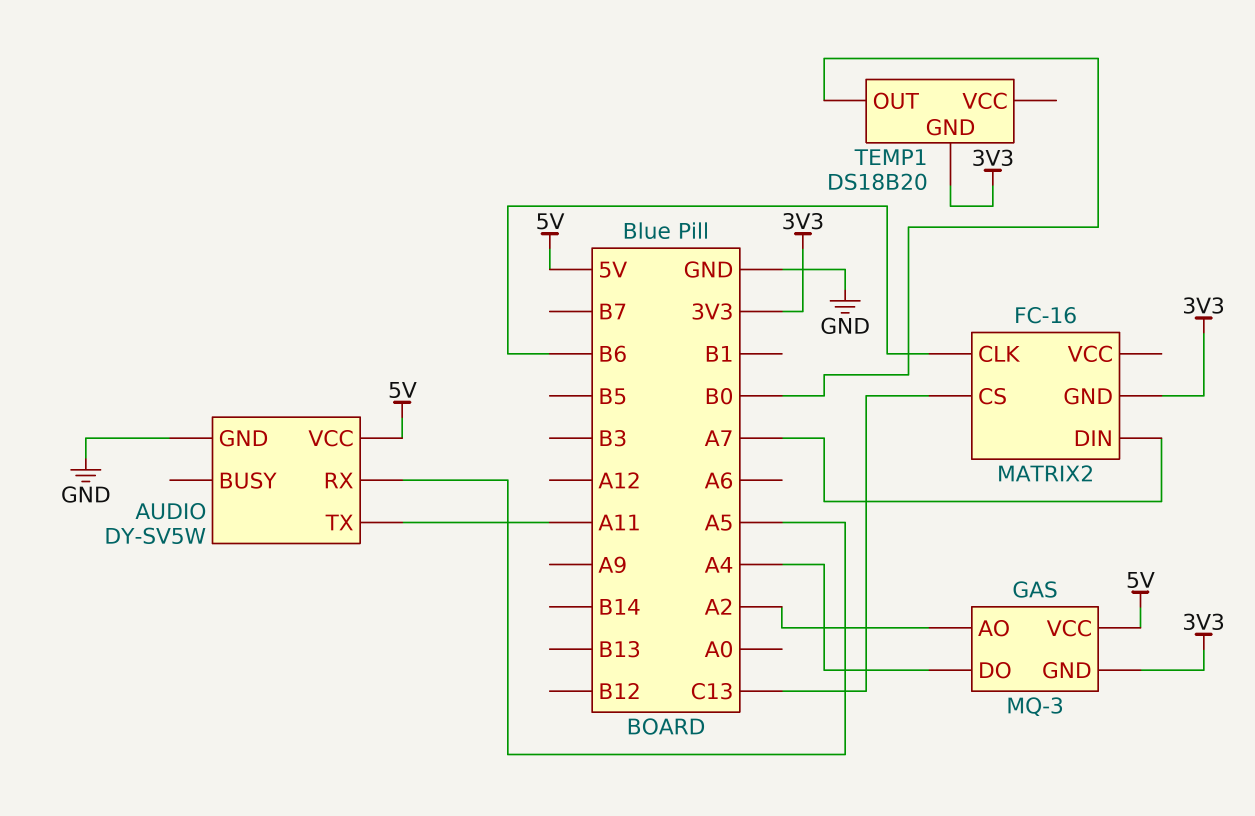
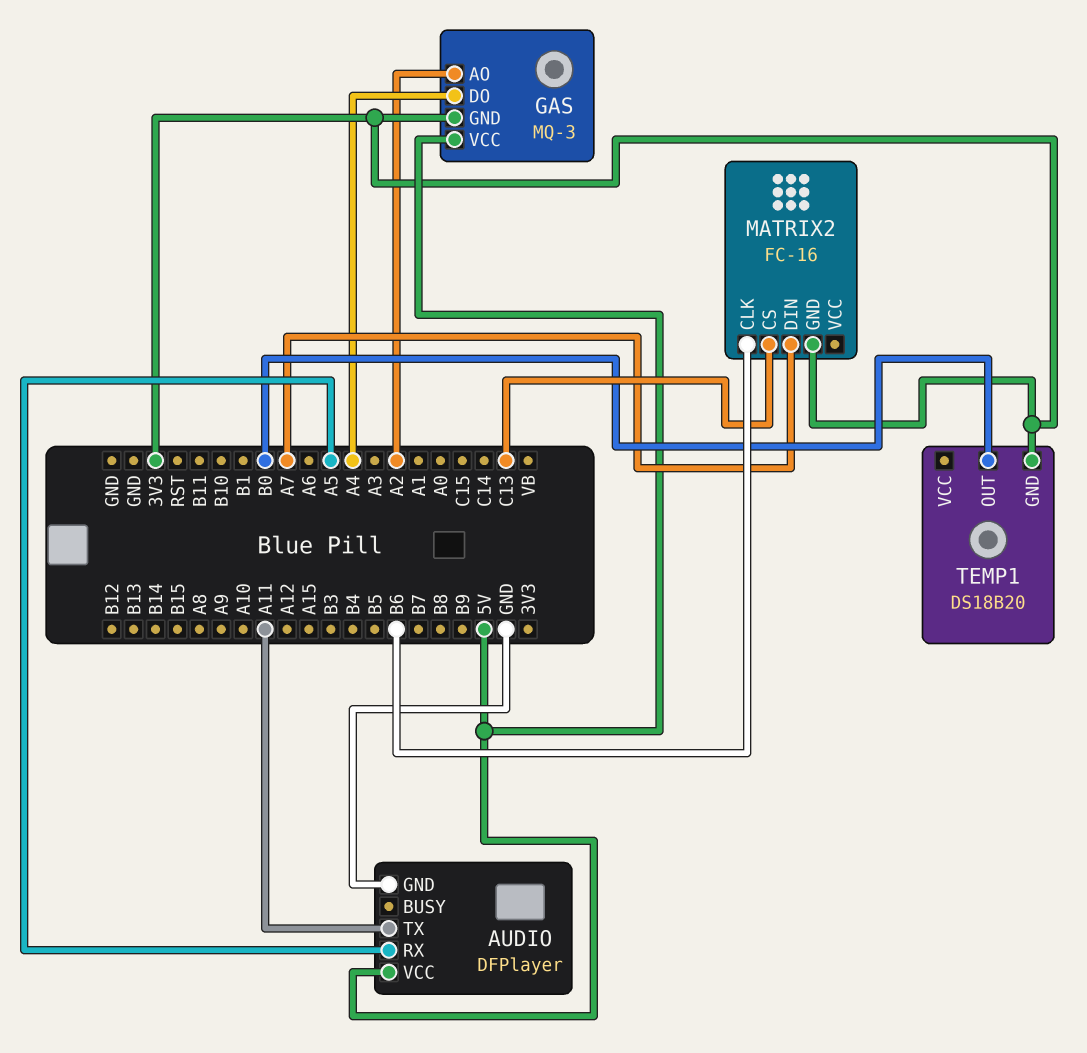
AUDIO: DY-SV5W -> DFPlayer

